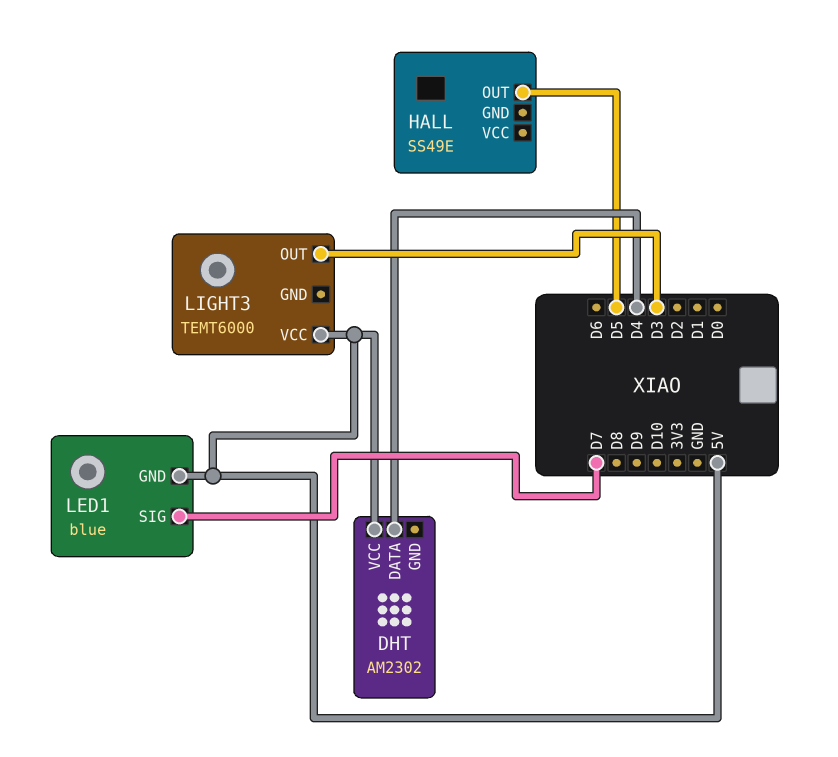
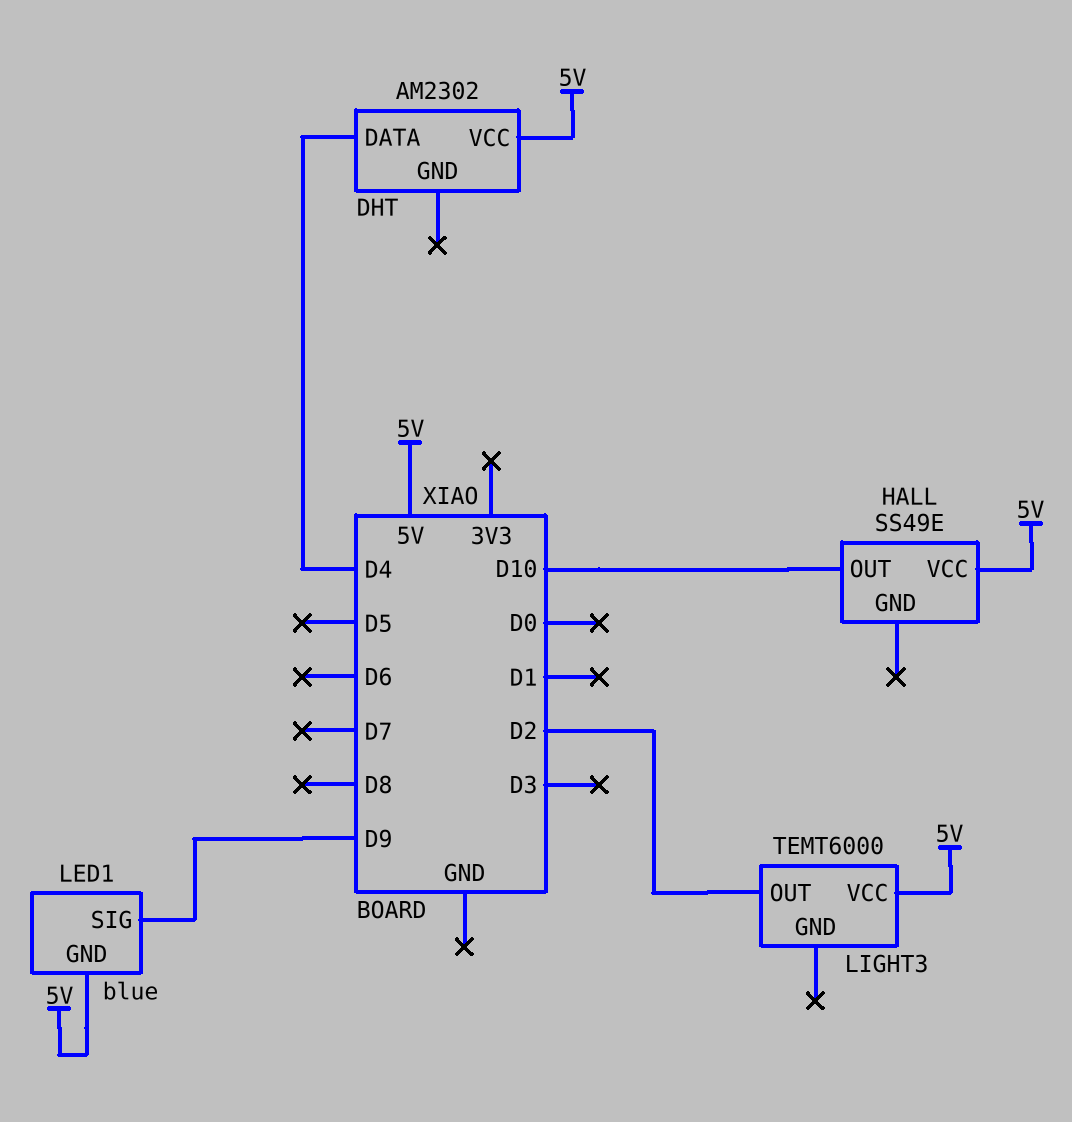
HALL pin OUT: D5 -> D10
HALL pin VCC: none -> 5V
LED1 pin SIG: D7 -> D9
LIGHT3 pin OUT: D3 -> D2

